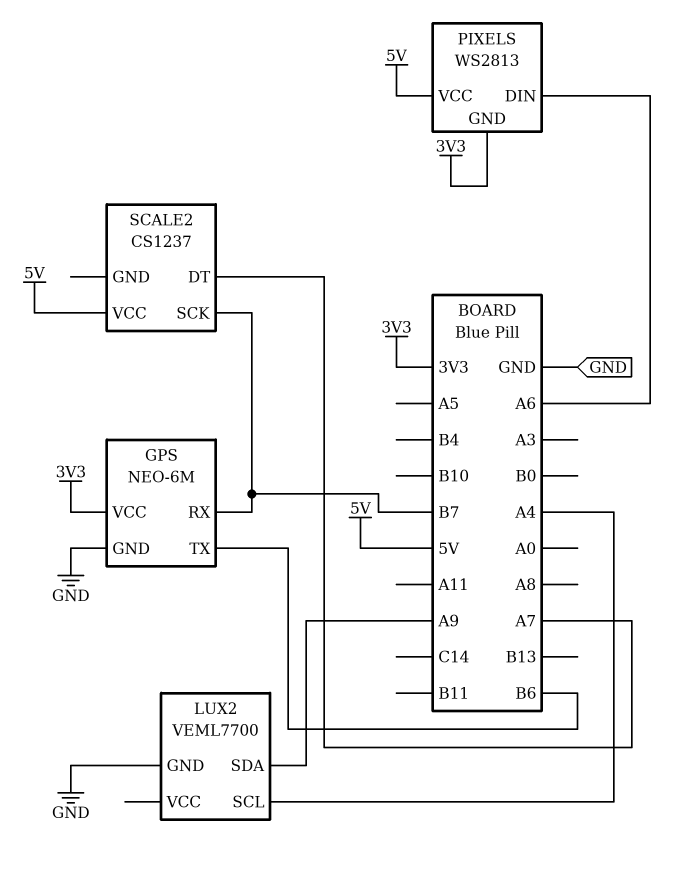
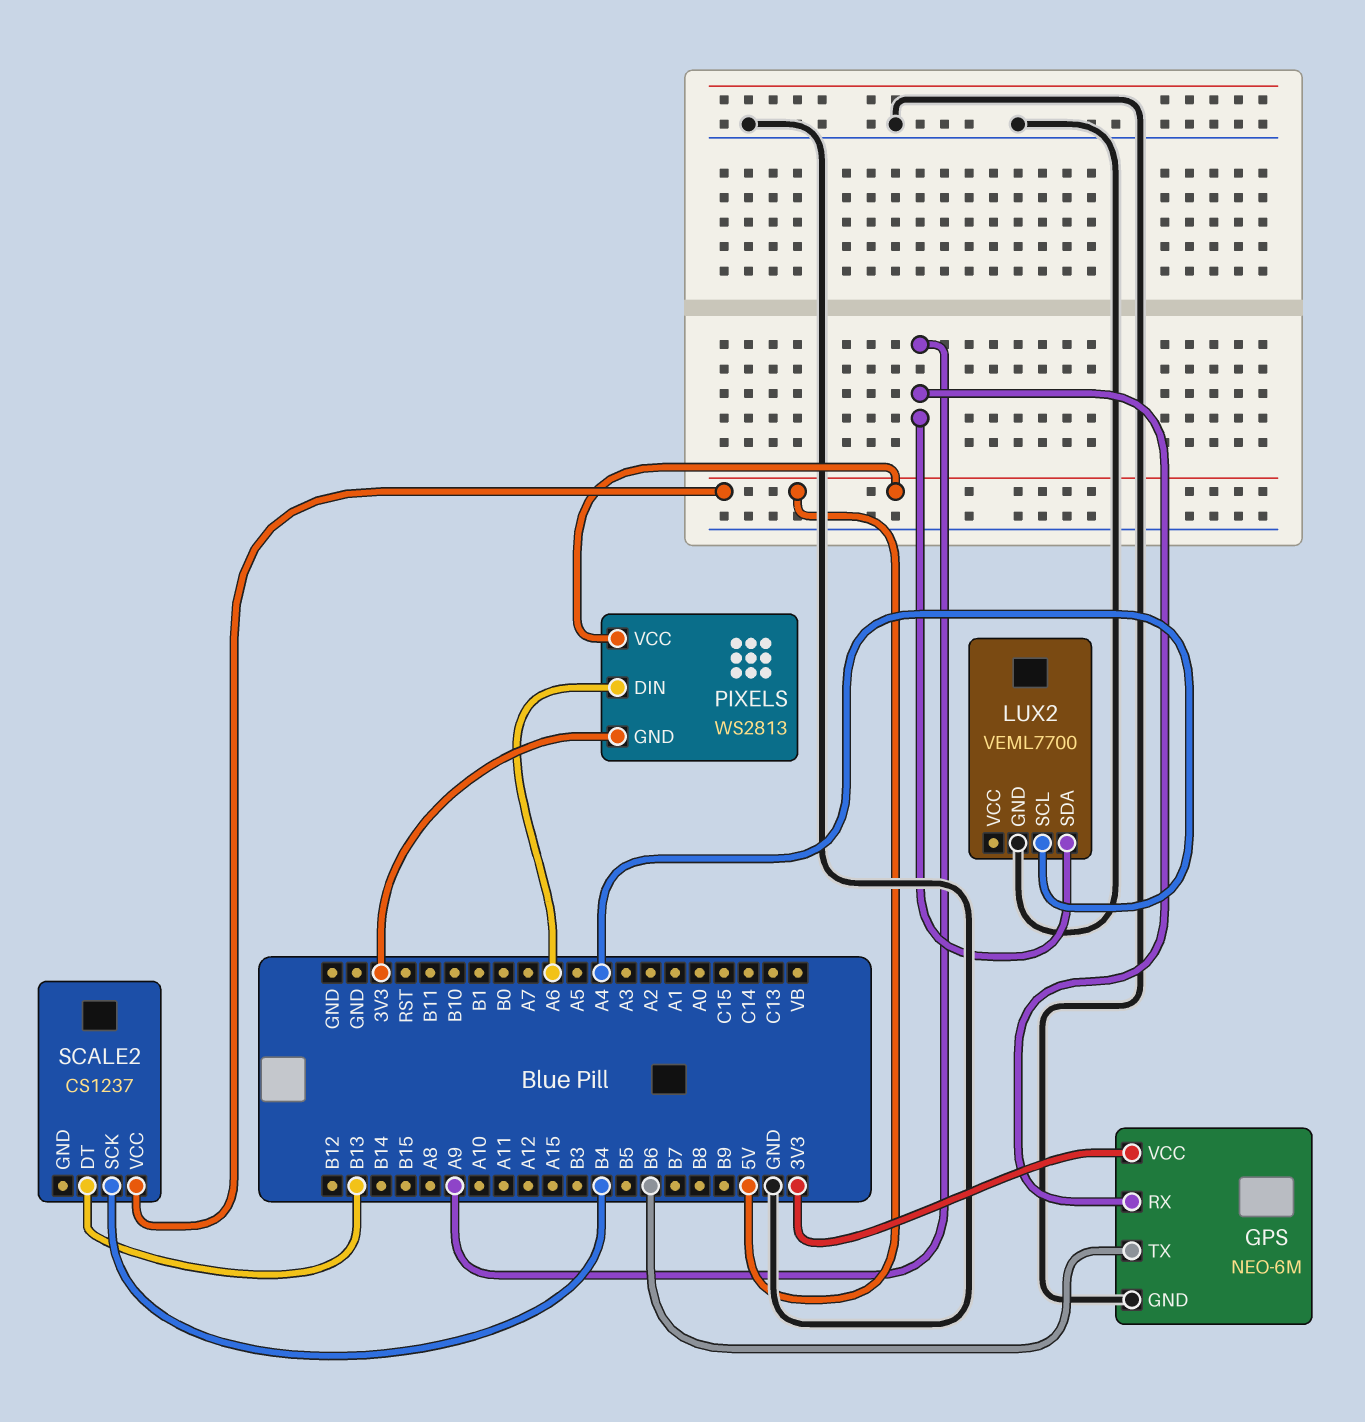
GPS pin RX: B7 -> A9
SCALE2 pin DT: A7 -> B13
SCALE2 pin SCK: B7 -> B4

